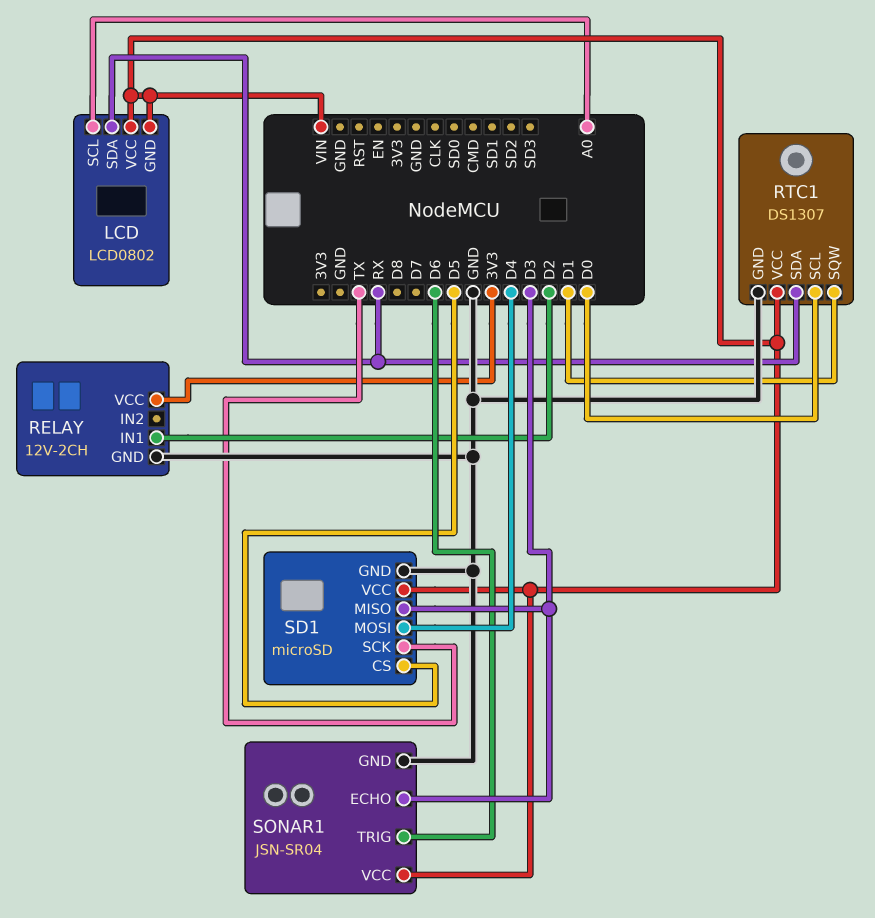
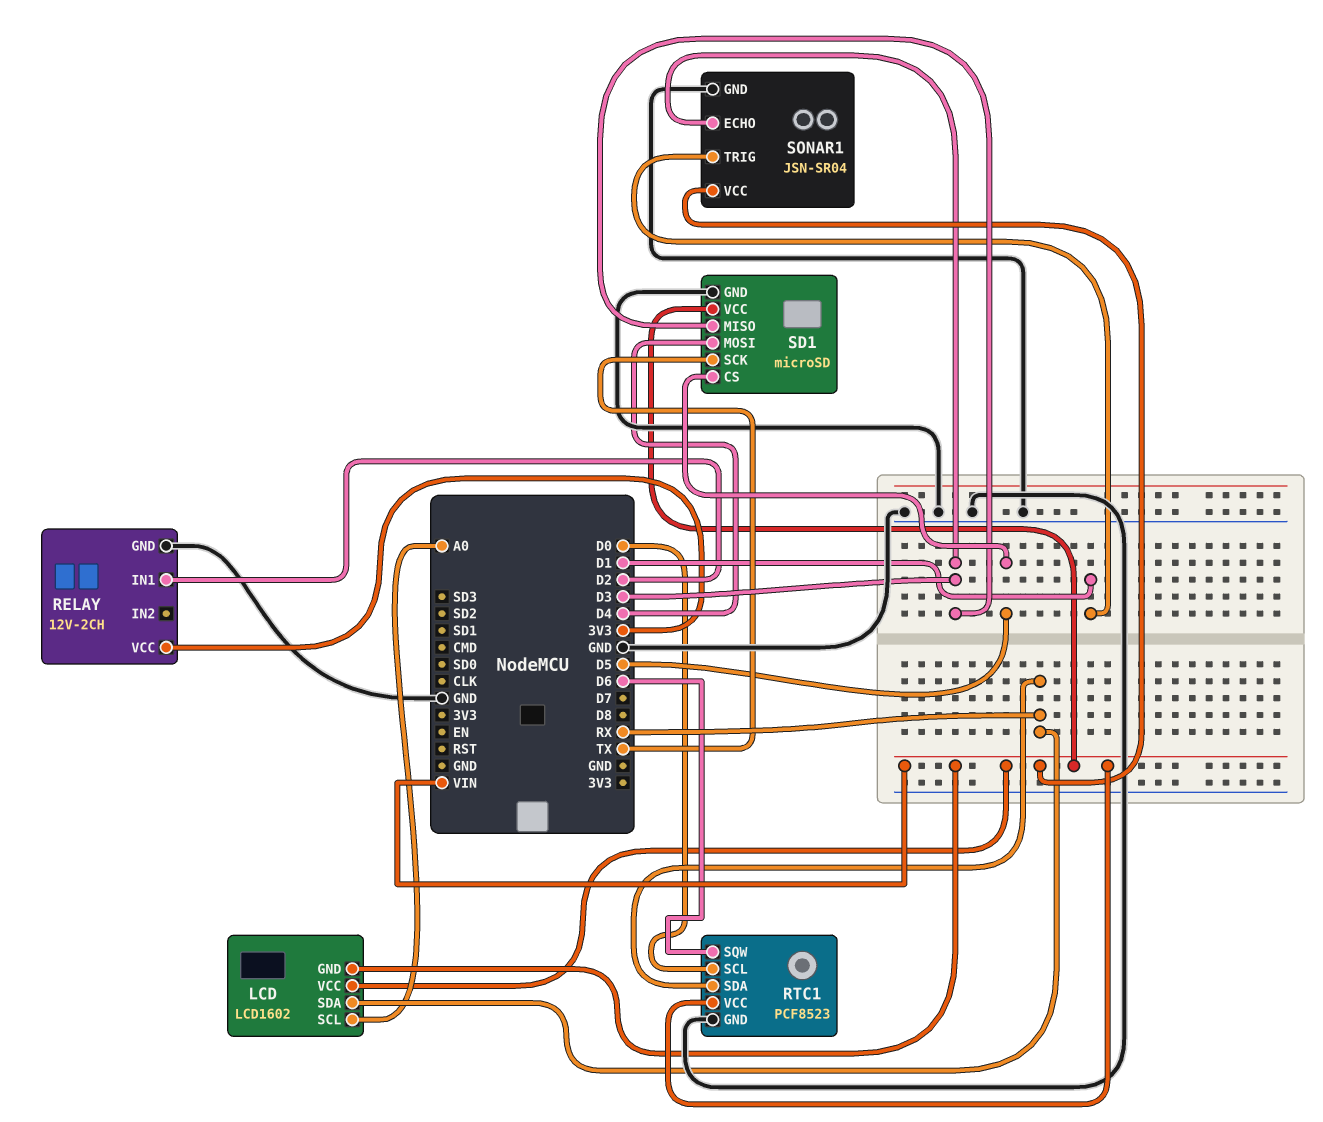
LCD: LCD0802 -> LCD1602
RTC1: DS1307 -> PCF8523
RTC1 pin SQW: D1 -> D6
SONAR1 pin TRIG: D6 -> D1

